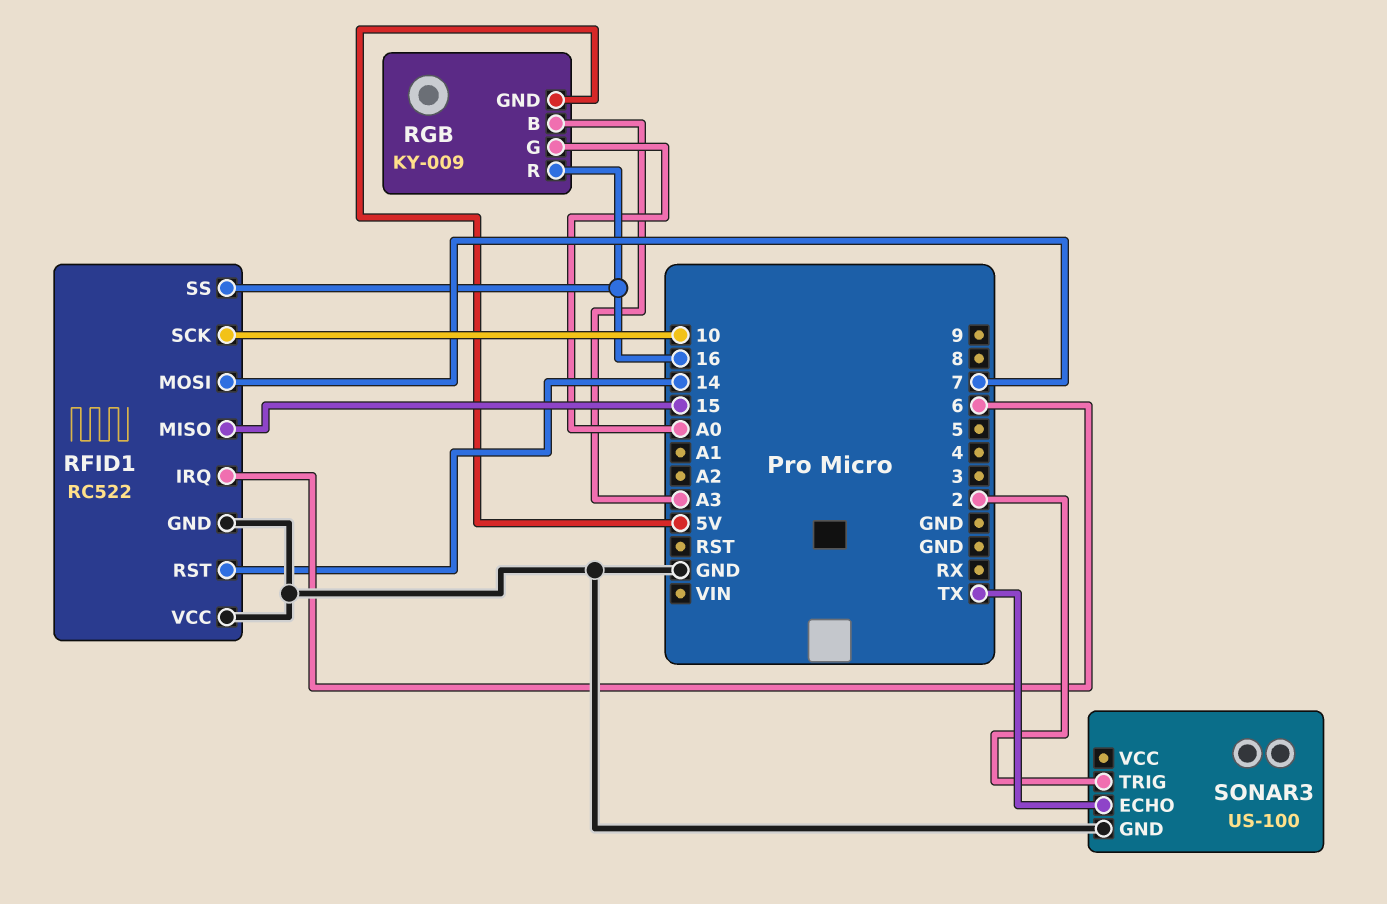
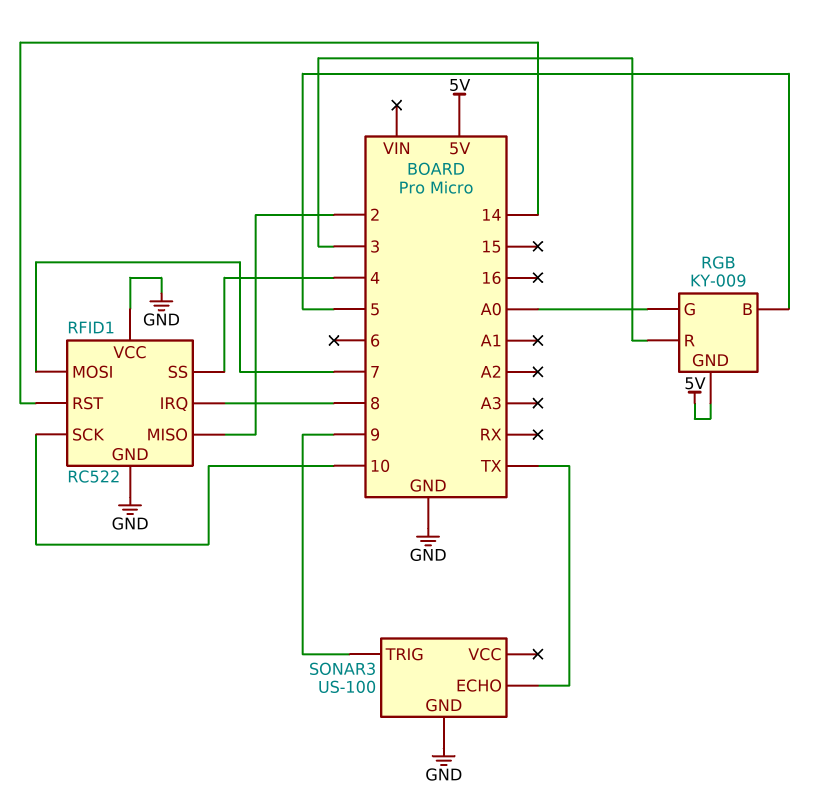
RFID1 pin IRQ: 6 -> 8
RFID1 pin MISO: 15 -> 2
RFID1 pin SS: 16 -> 4
RGB pin B: A3 -> 5
RGB pin R: 16 -> 3
SONAR3 pin TRIG: 2 -> 9

